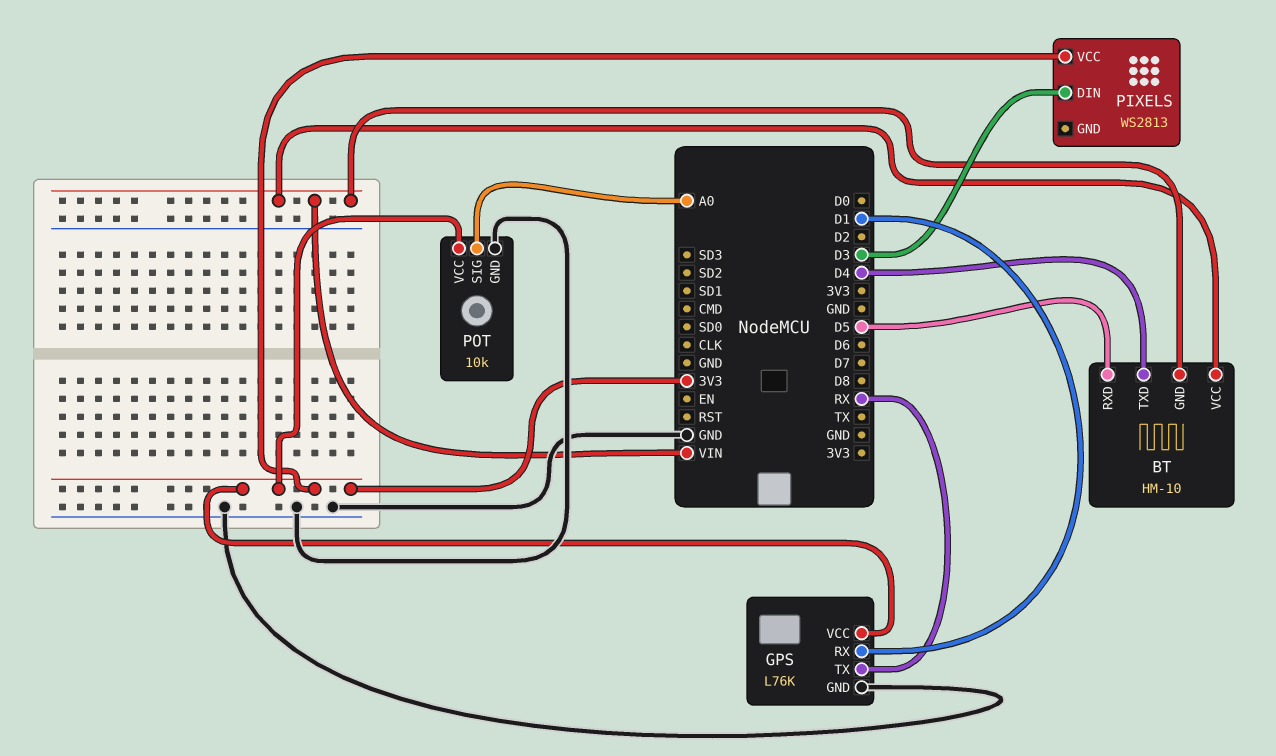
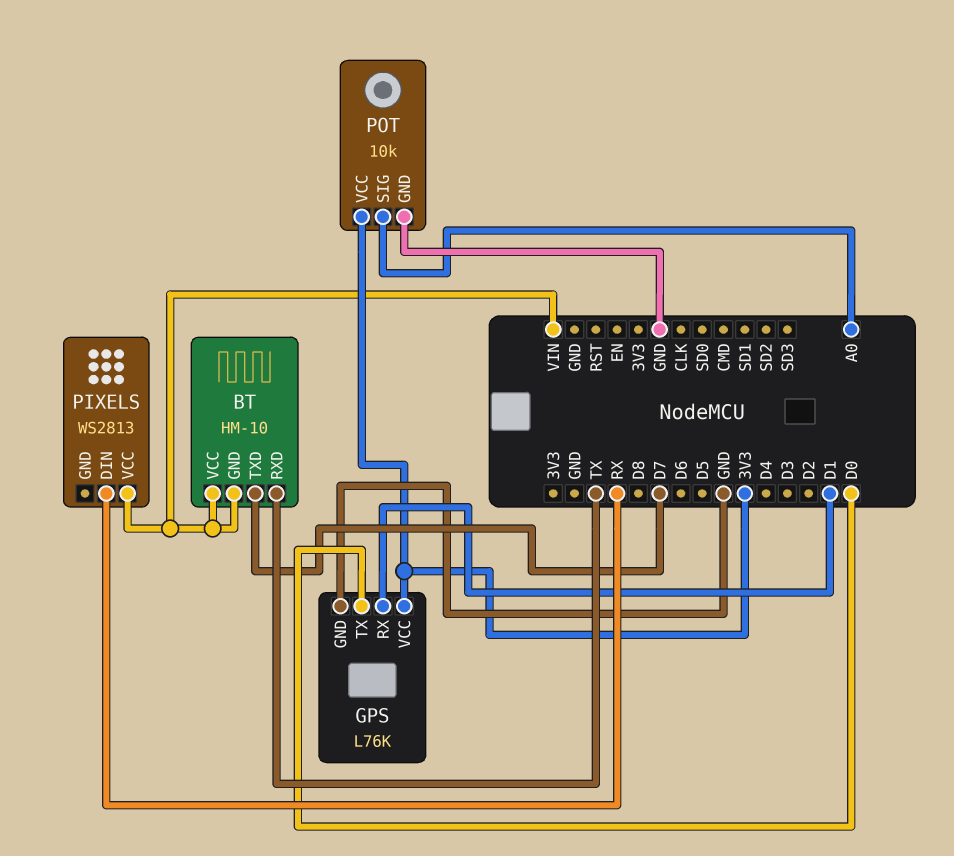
BT pin RXD: D5 -> TX
BT pin TXD: D4 -> D7
GPS pin TX: RX -> D0
PIXELS pin DIN: D3 -> RX
PIXELS pin VCC: 3V3 -> VIN

